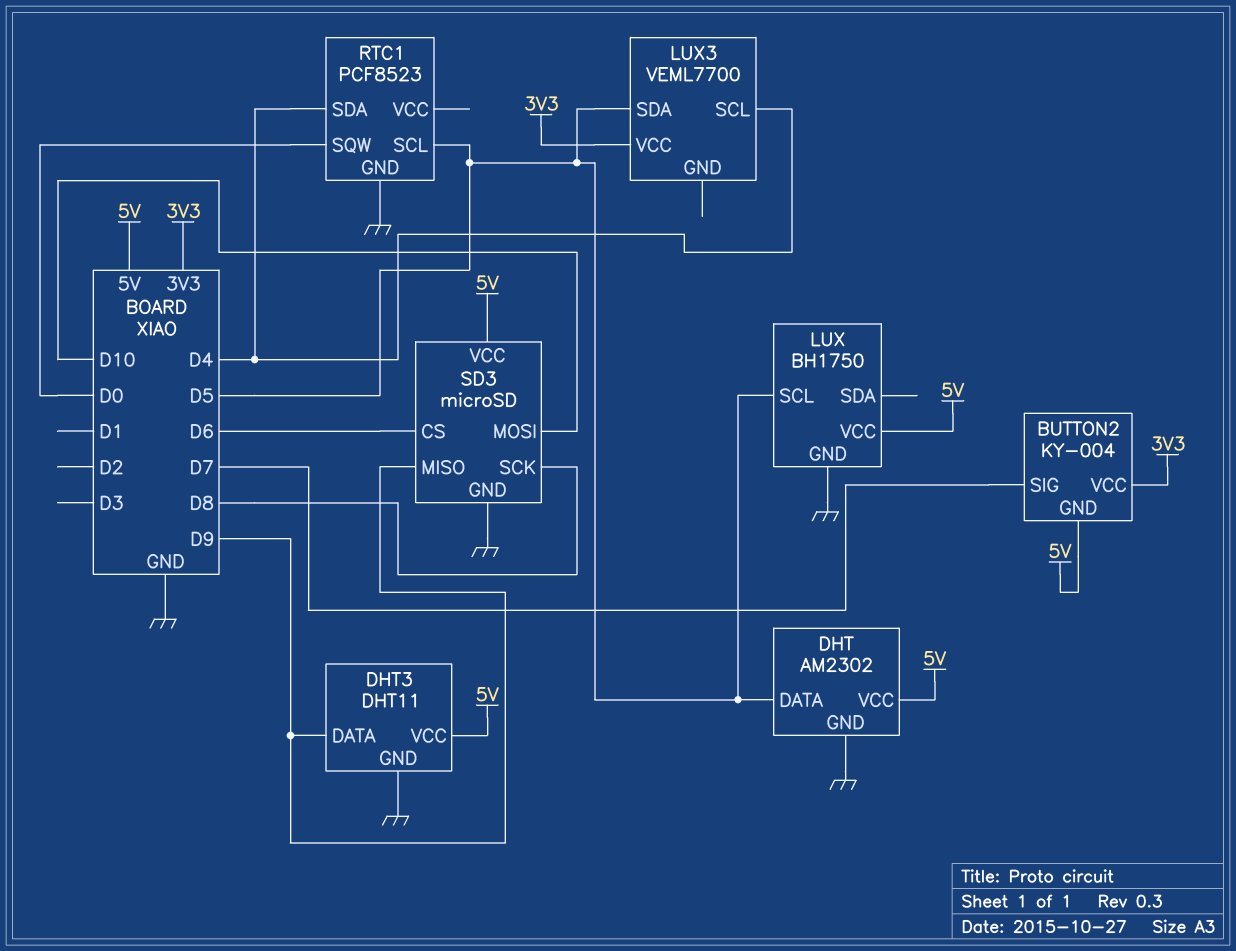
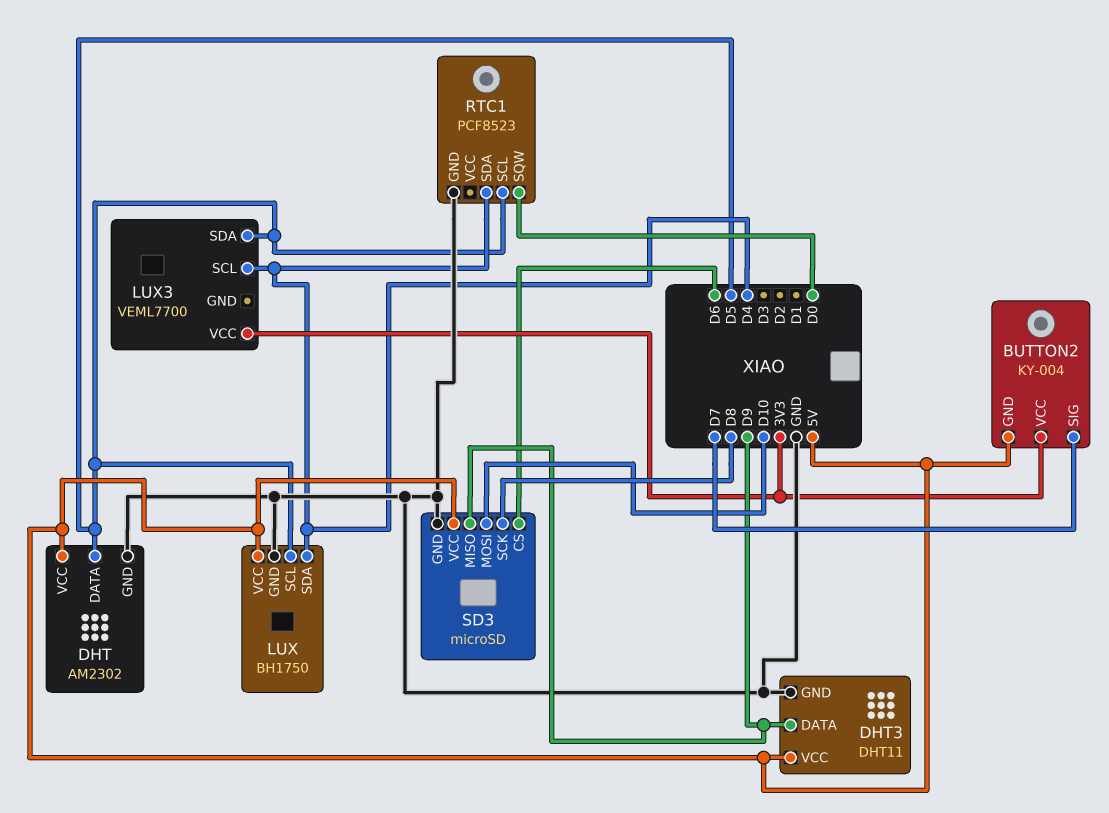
LUX pin SDA: none -> D4

